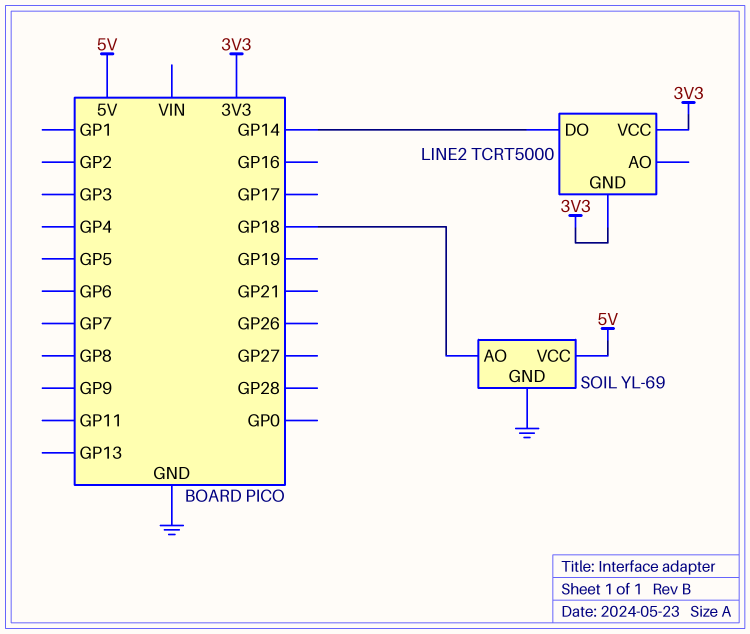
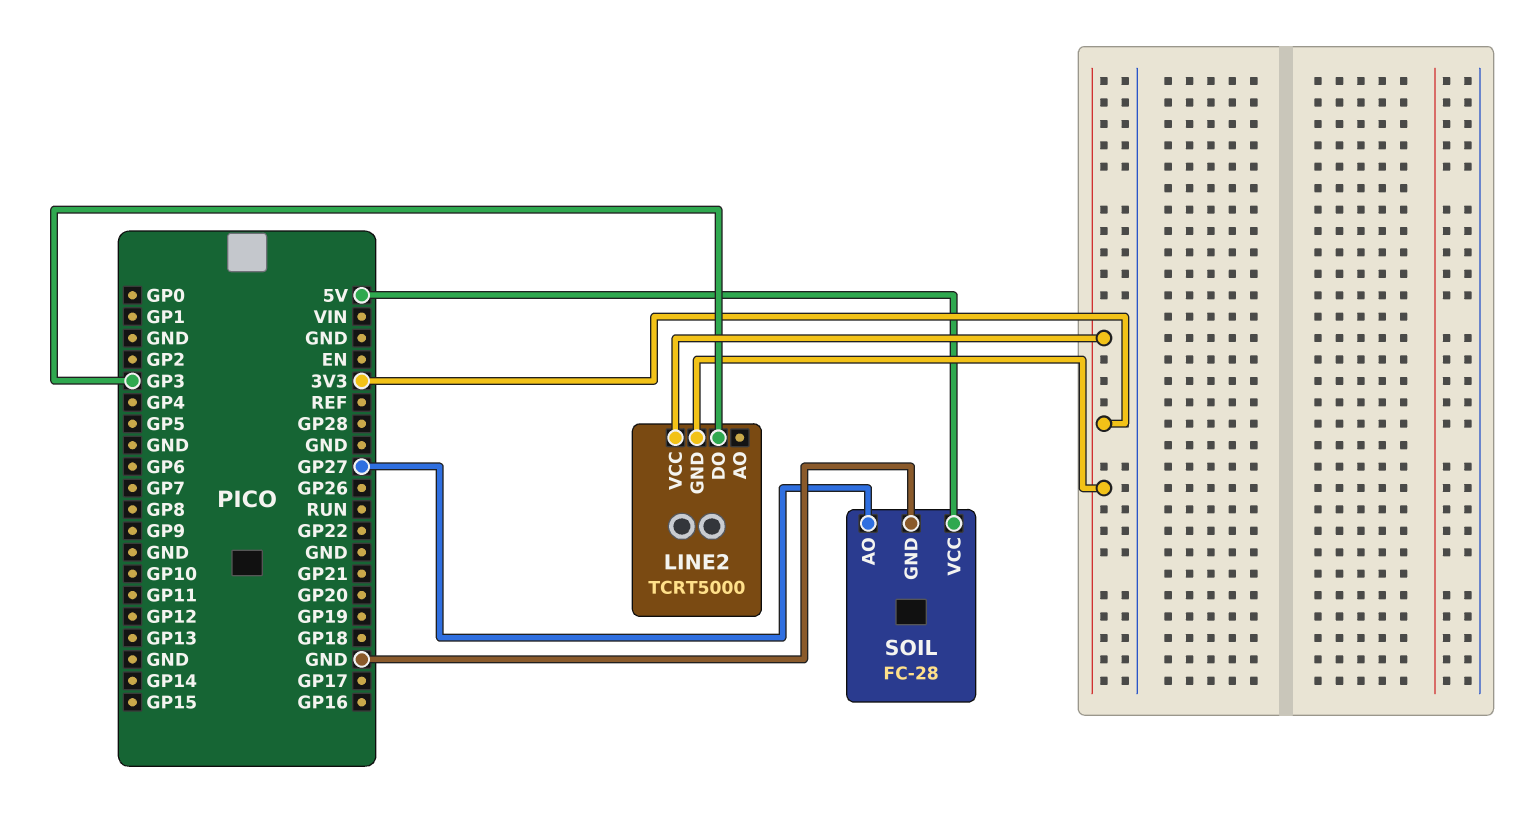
LINE2 pin DO: GP14 -> GP3
SOIL: YL-69 -> FC-28
SOIL pin AO: GP18 -> GP27

